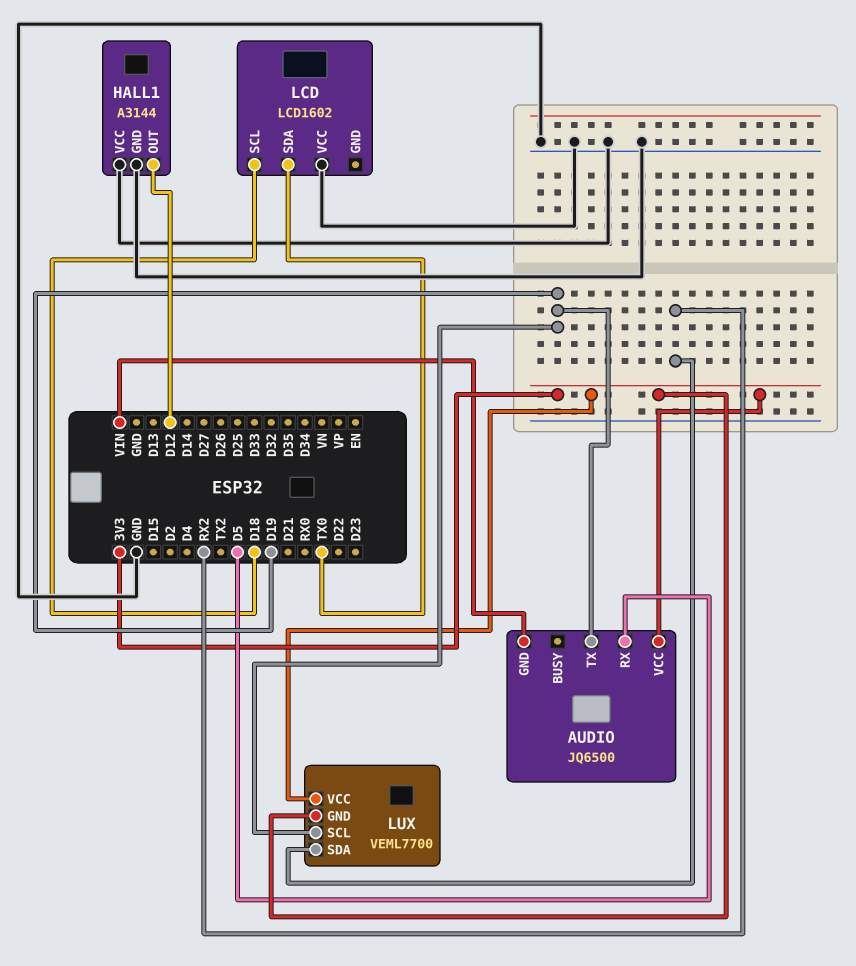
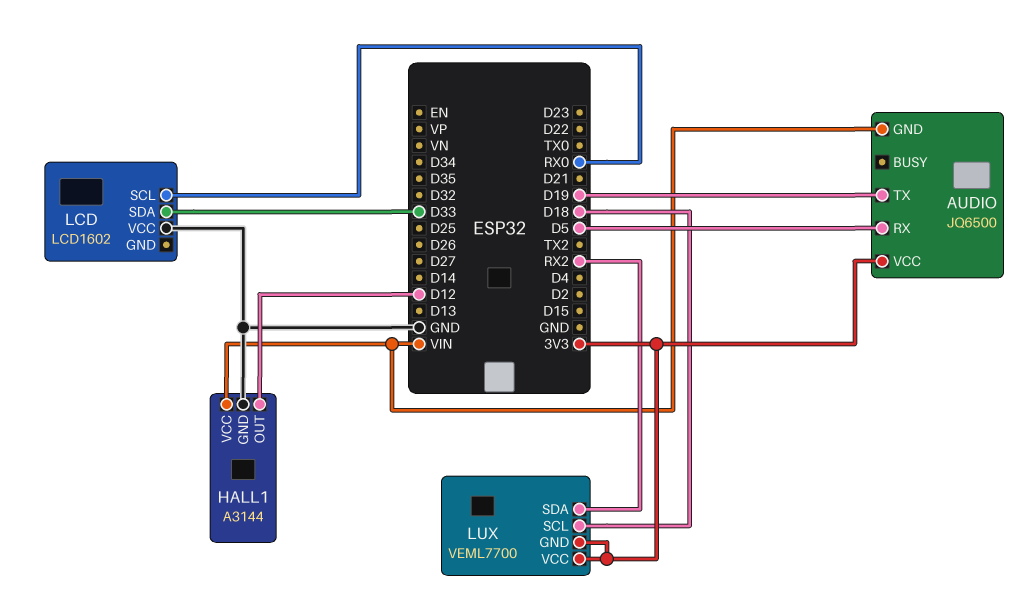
HALL1 pin VCC: GND -> VIN
LCD pin SCL: D18 -> RX0
LCD pin SDA: TX0 -> D33
LUX pin SCL: D19 -> D18

